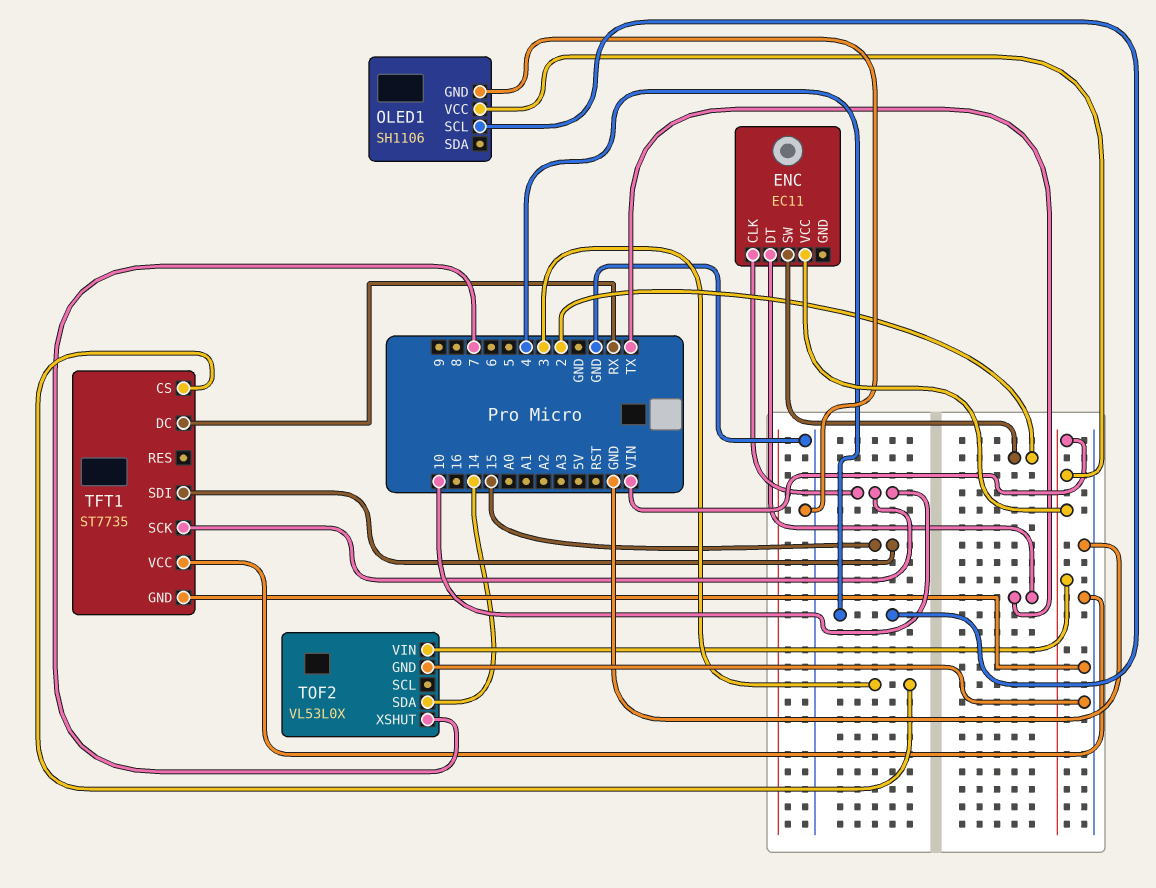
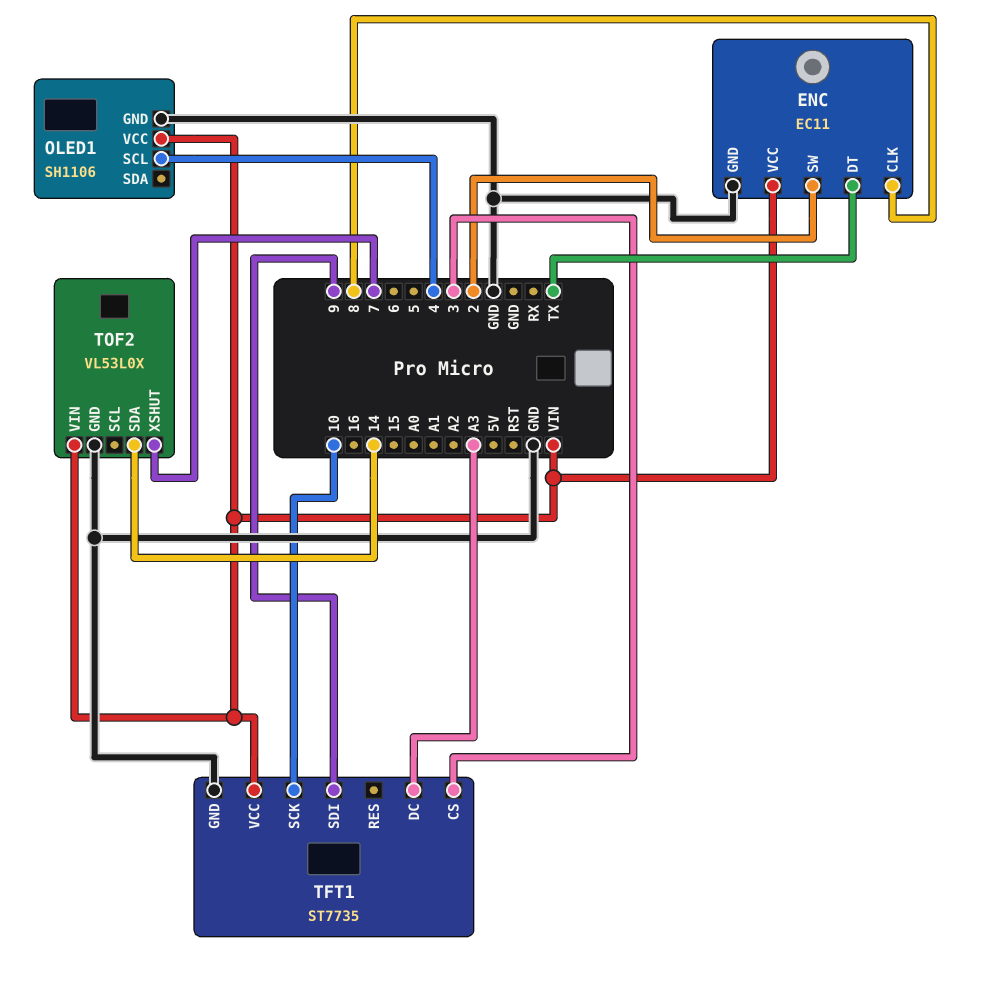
ENC pin CLK: 10 -> 8
ENC pin GND: none -> GND
TFT1 pin DC: RX -> A3
TFT1 pin SDI: 15 -> 9
TFT1 pin VCC: GND -> VIN

